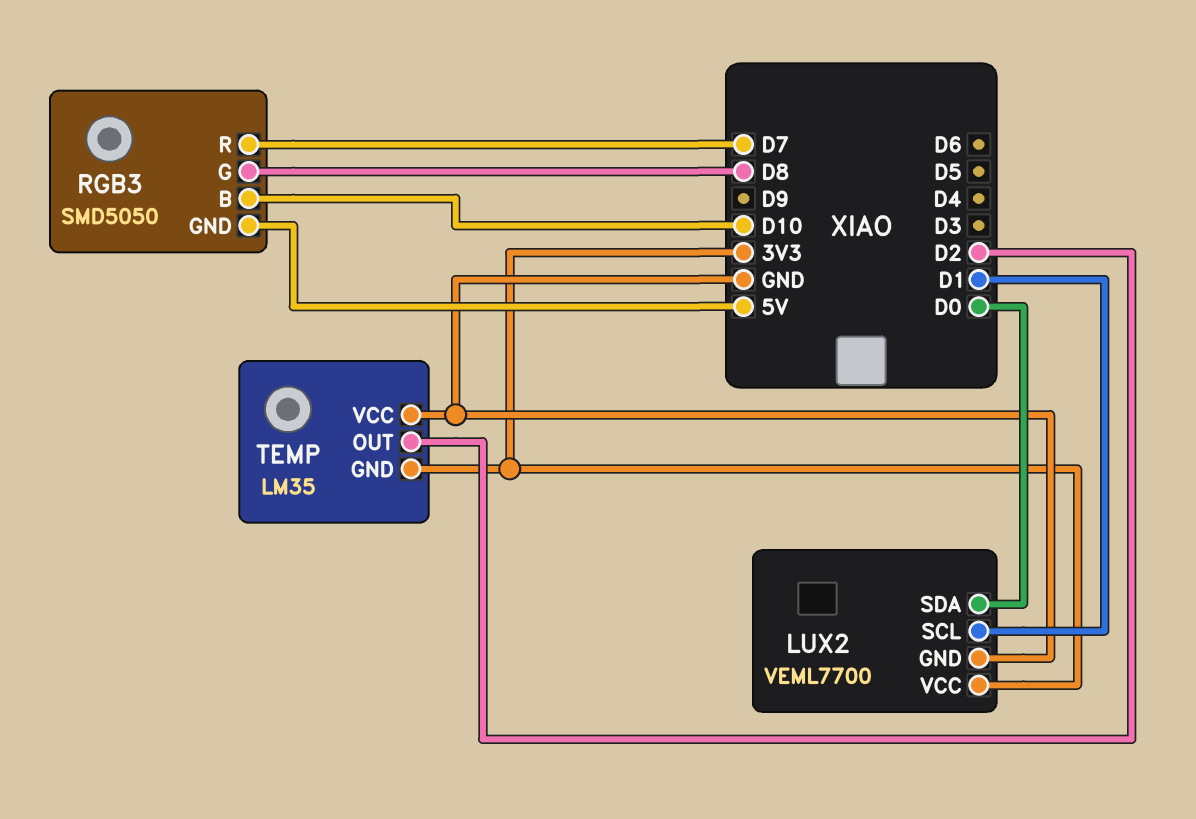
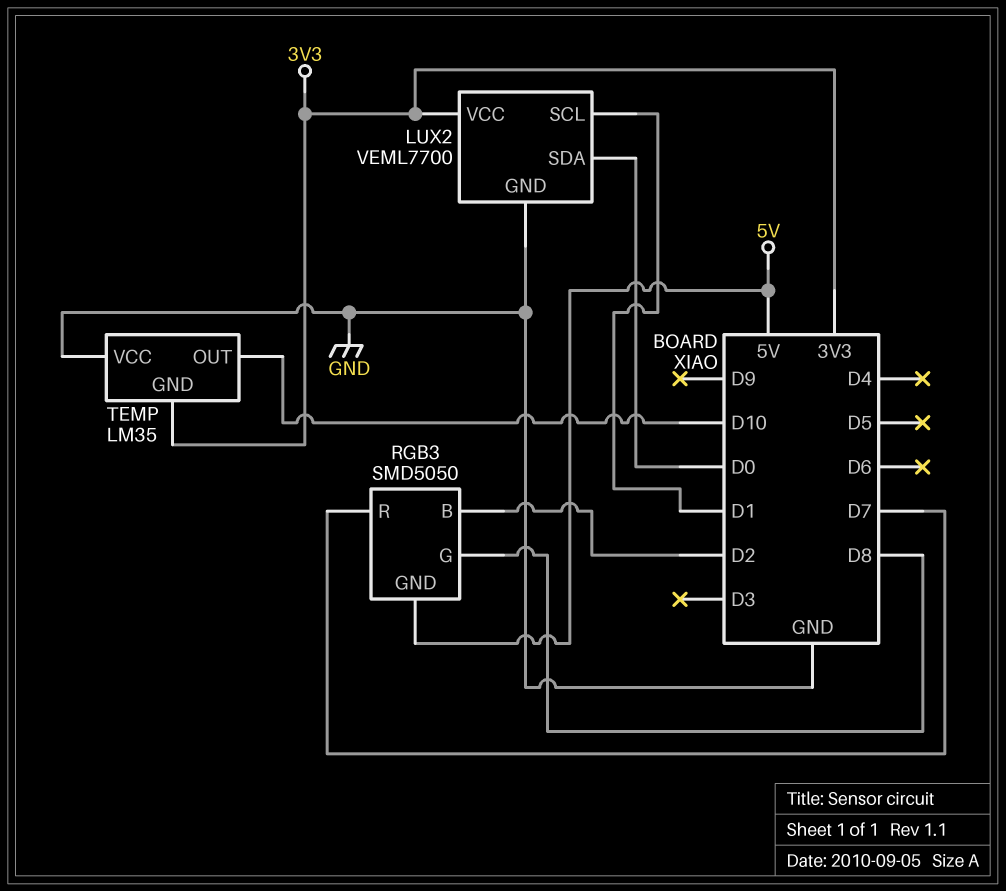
RGB3 pin B: D10 -> D2
TEMP pin OUT: D2 -> D10

